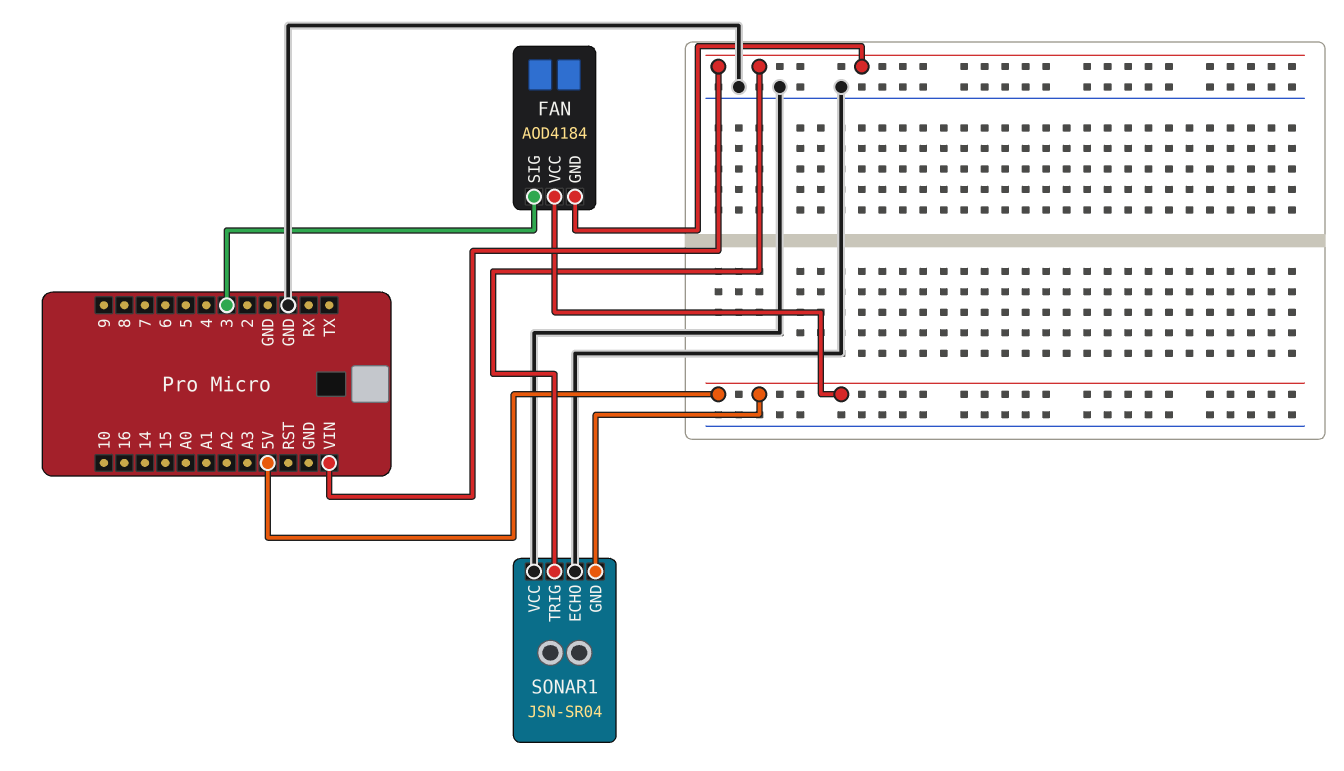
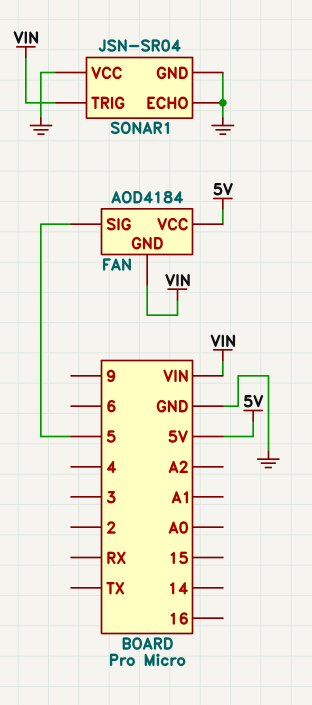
FAN pin SIG: 3 -> 5
SONAR1 pin GND: 5V -> GND

